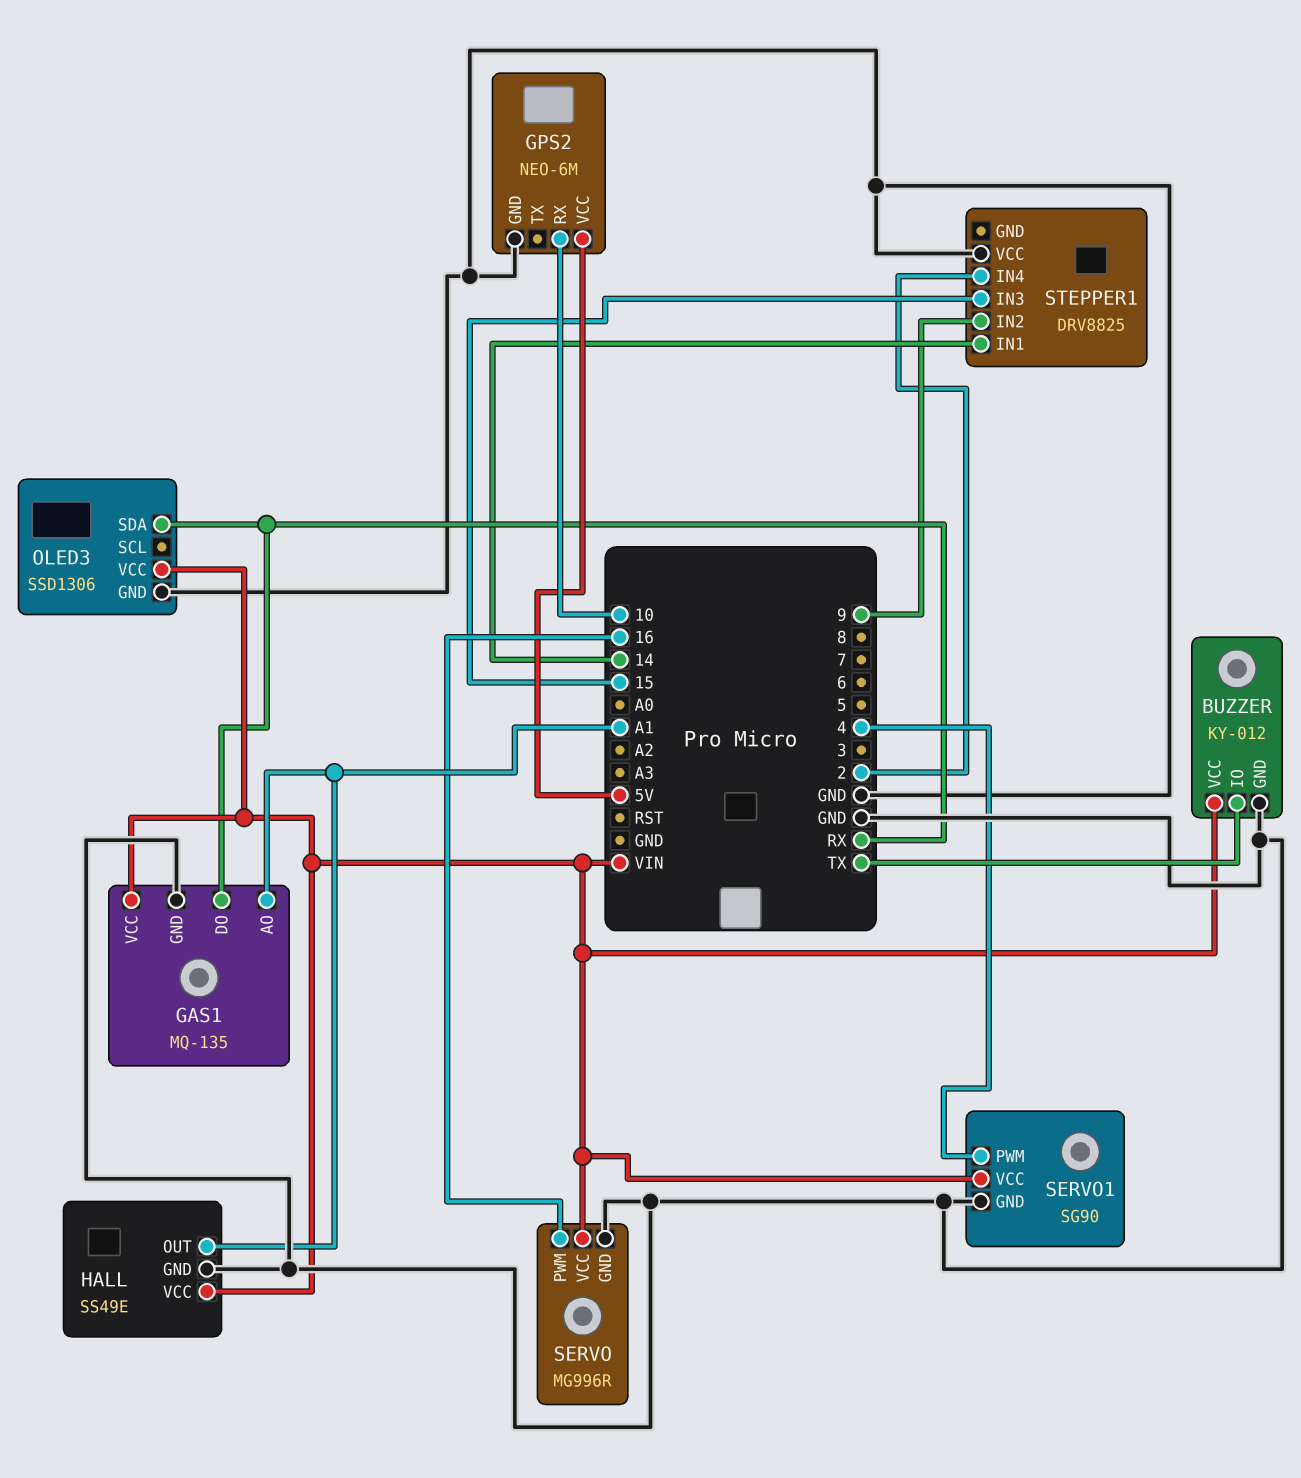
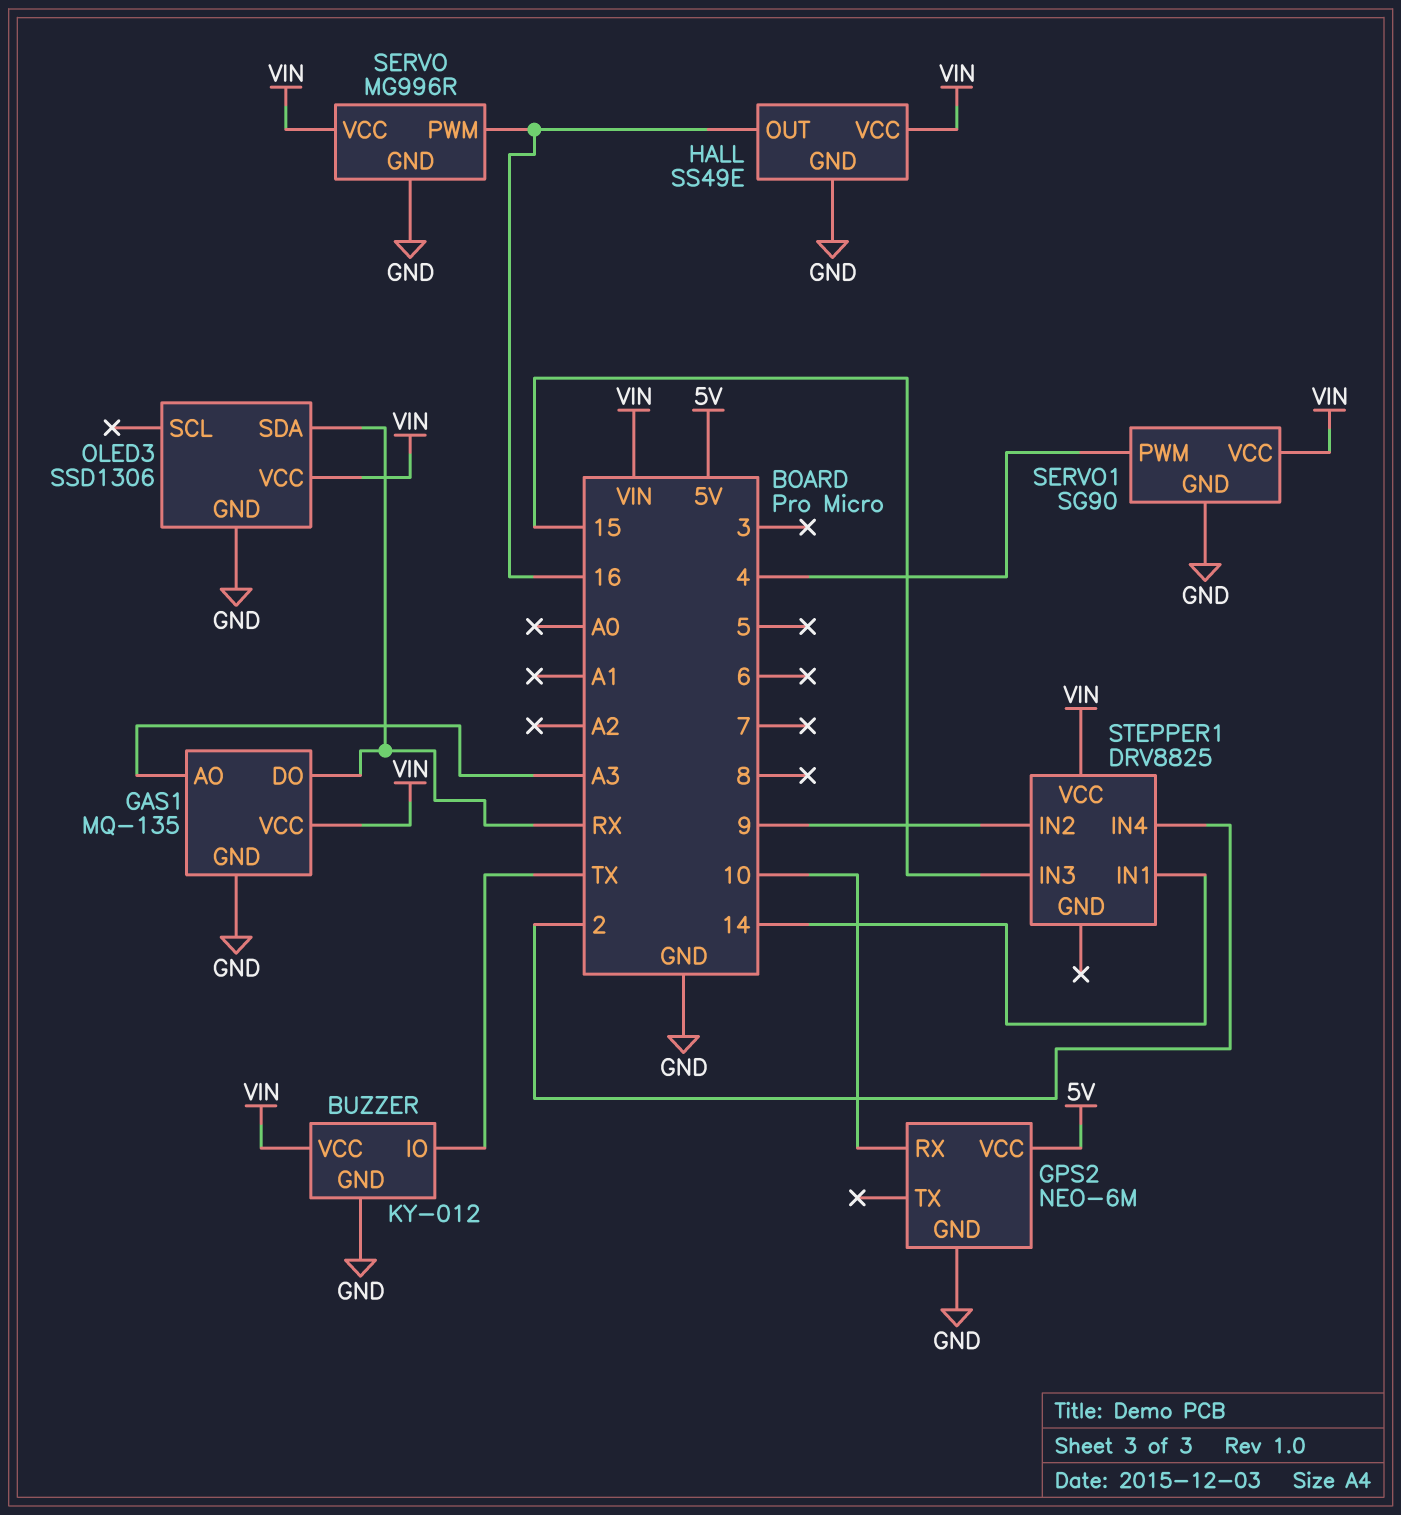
GAS1 pin AO: A1 -> A3
HALL pin OUT: A1 -> 16
STEPPER1 pin VCC: GND -> VIN

